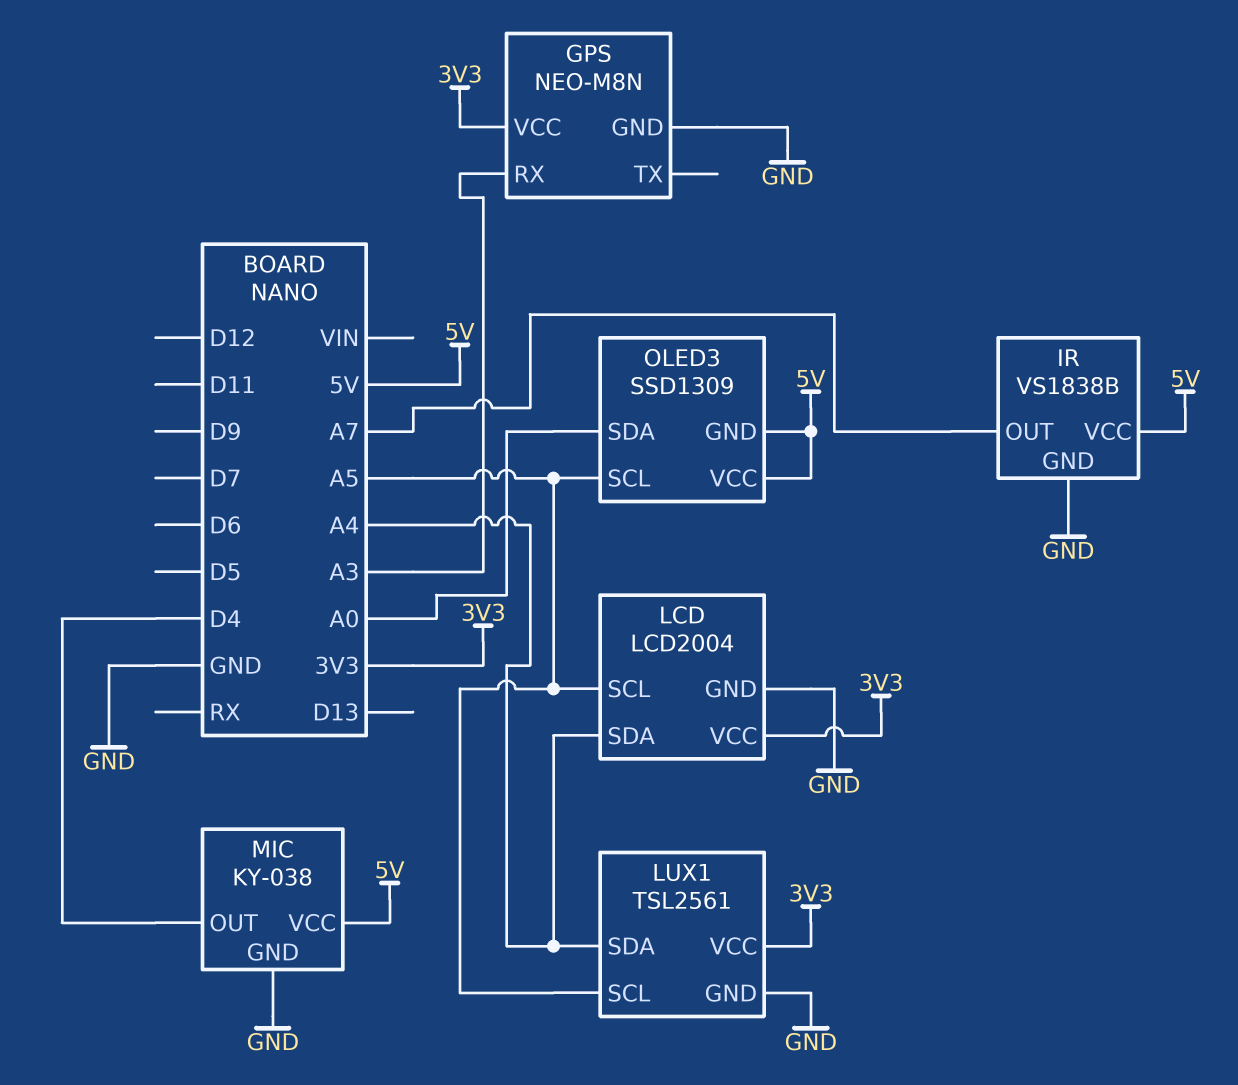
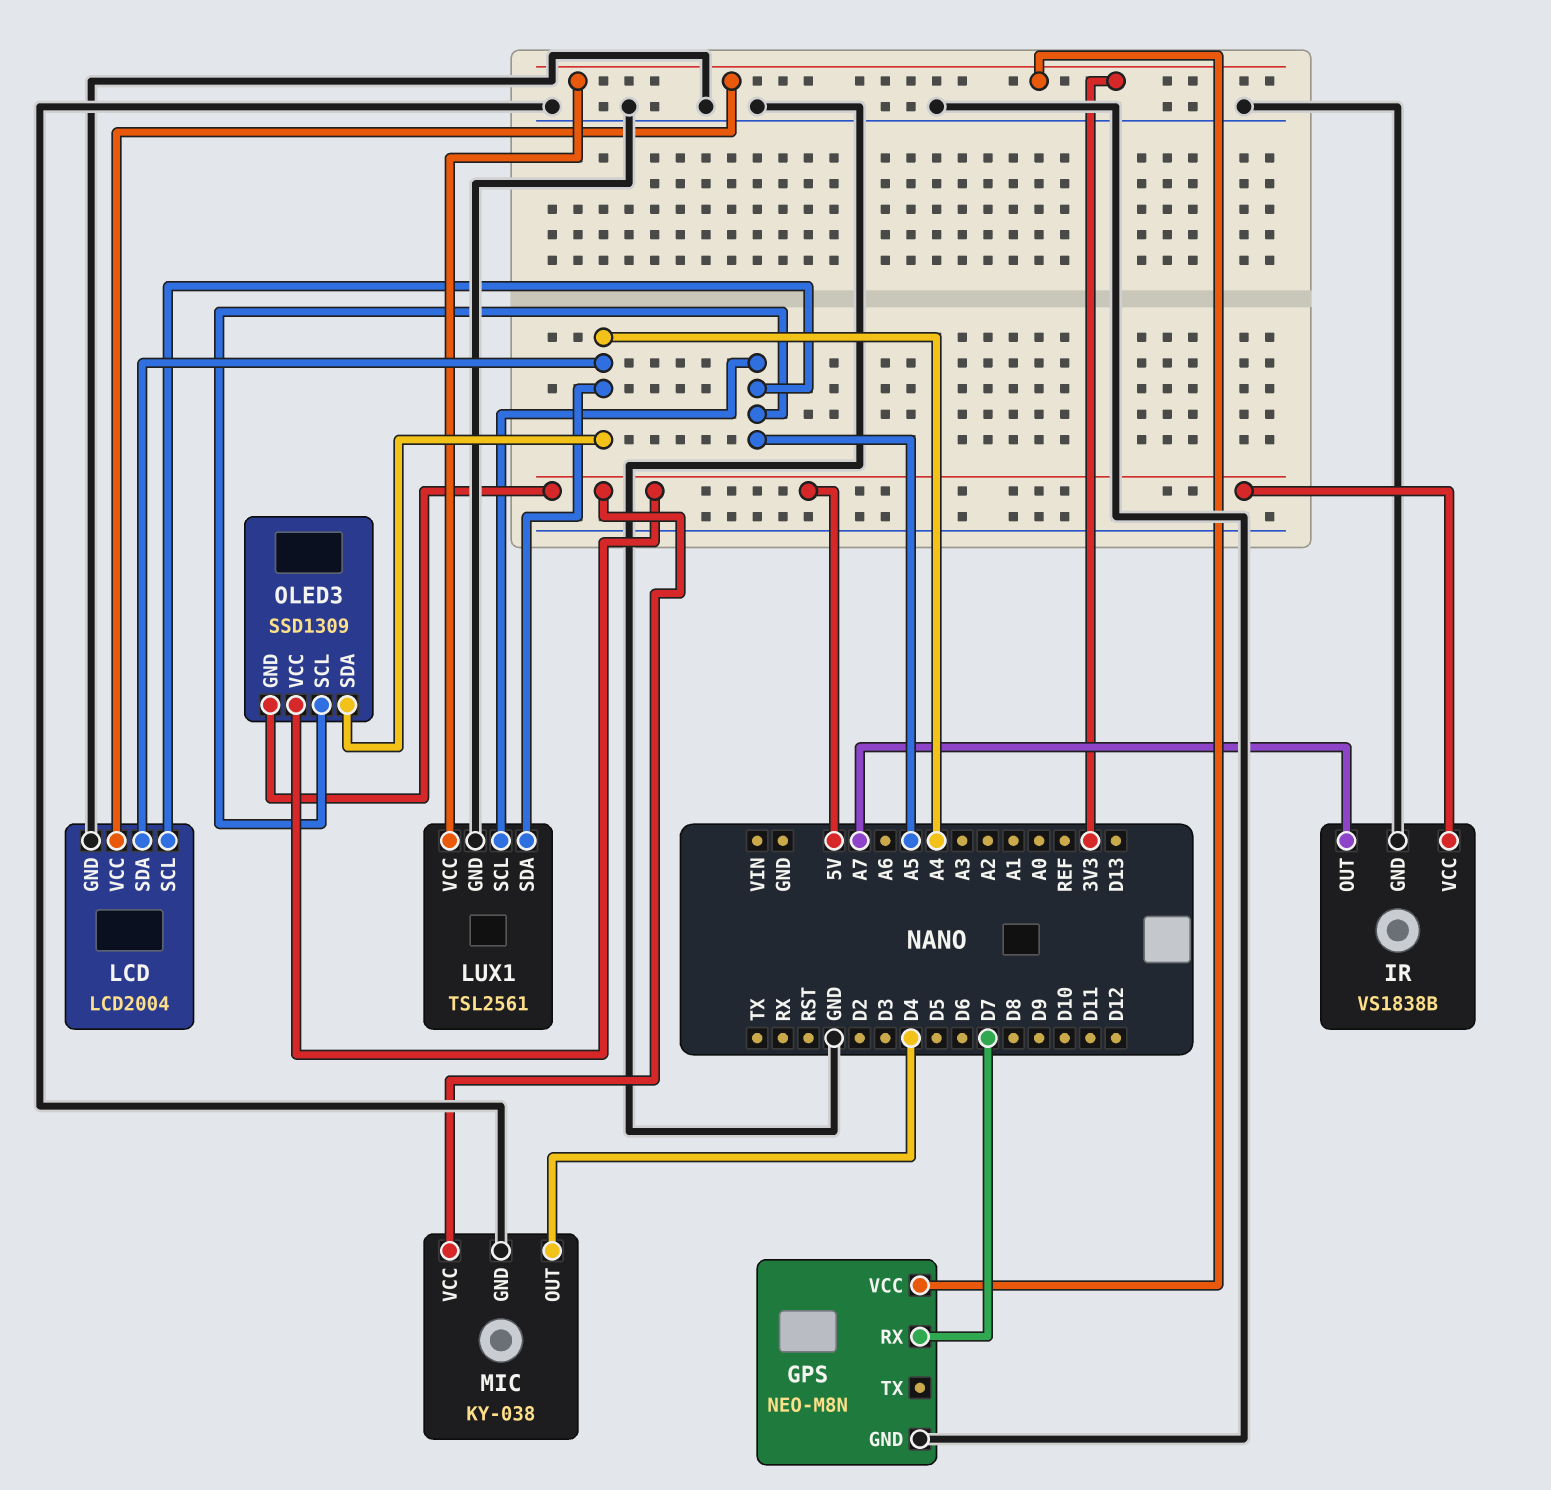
GPS pin RX: A3 -> D7
OLED3 pin SDA: A0 -> A4

